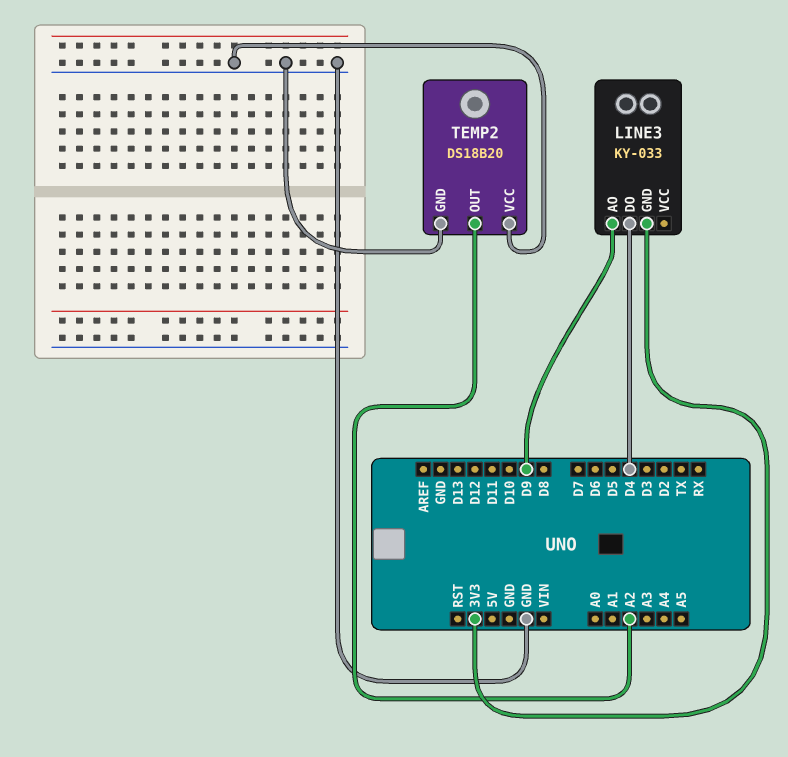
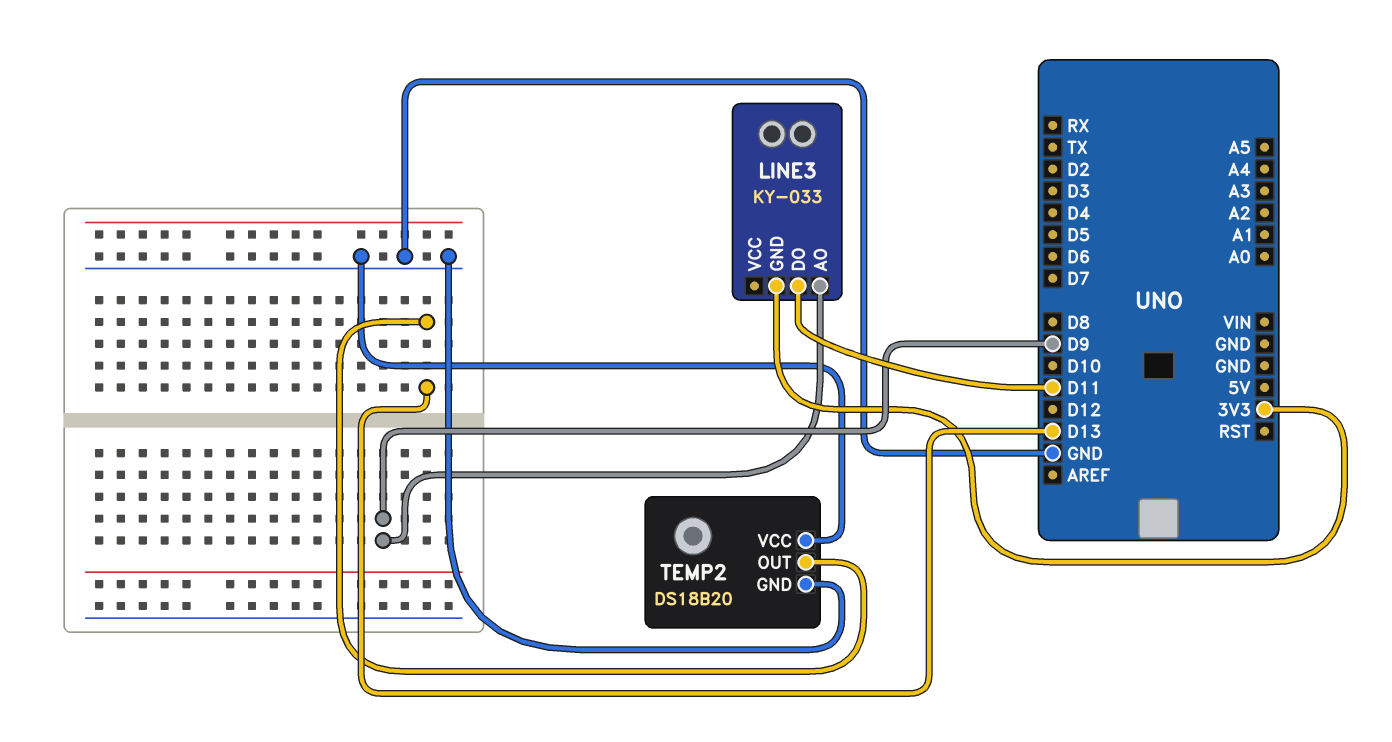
LINE3 pin DO: D4 -> D11
TEMP2 pin OUT: A2 -> D13

